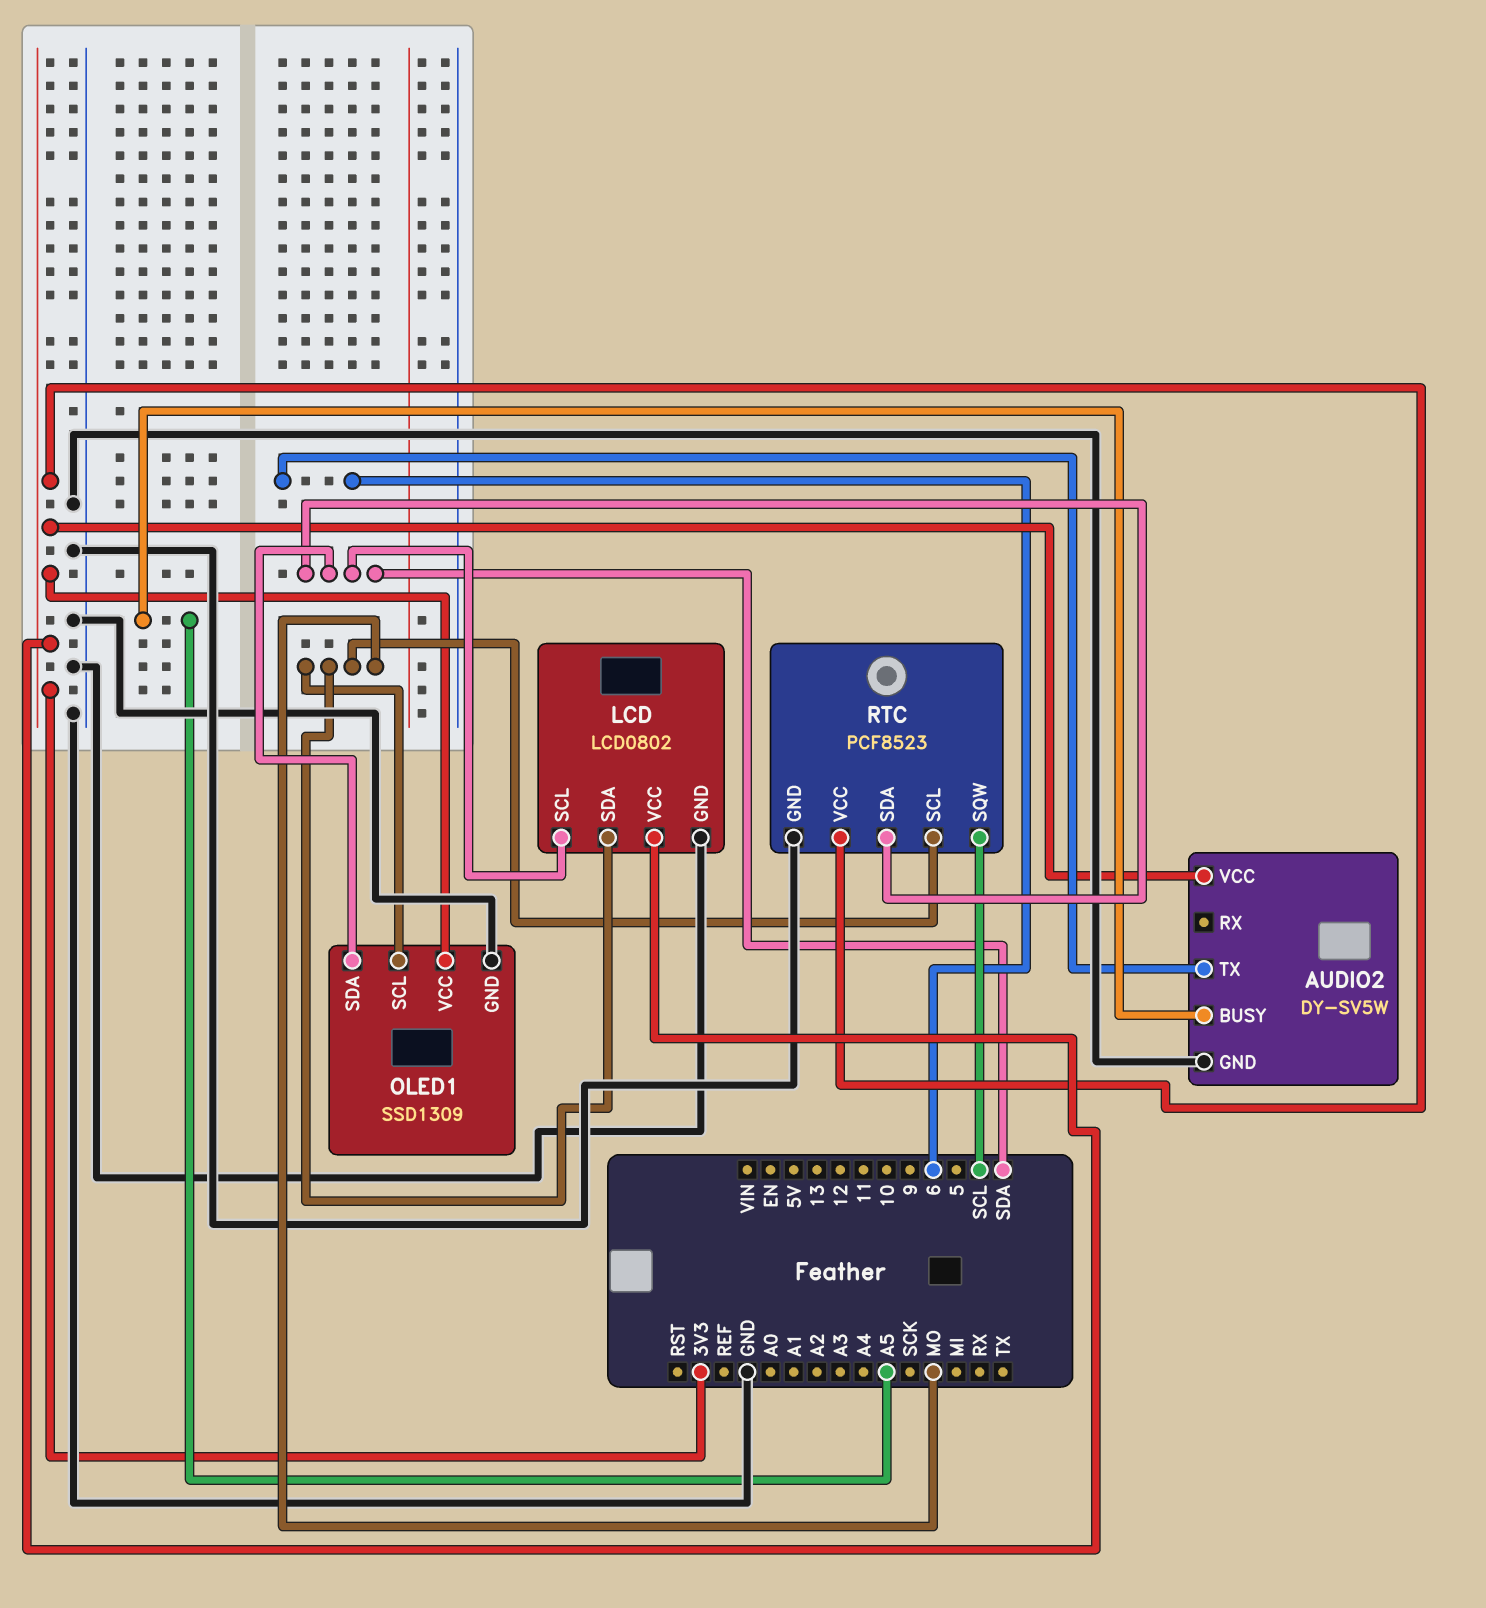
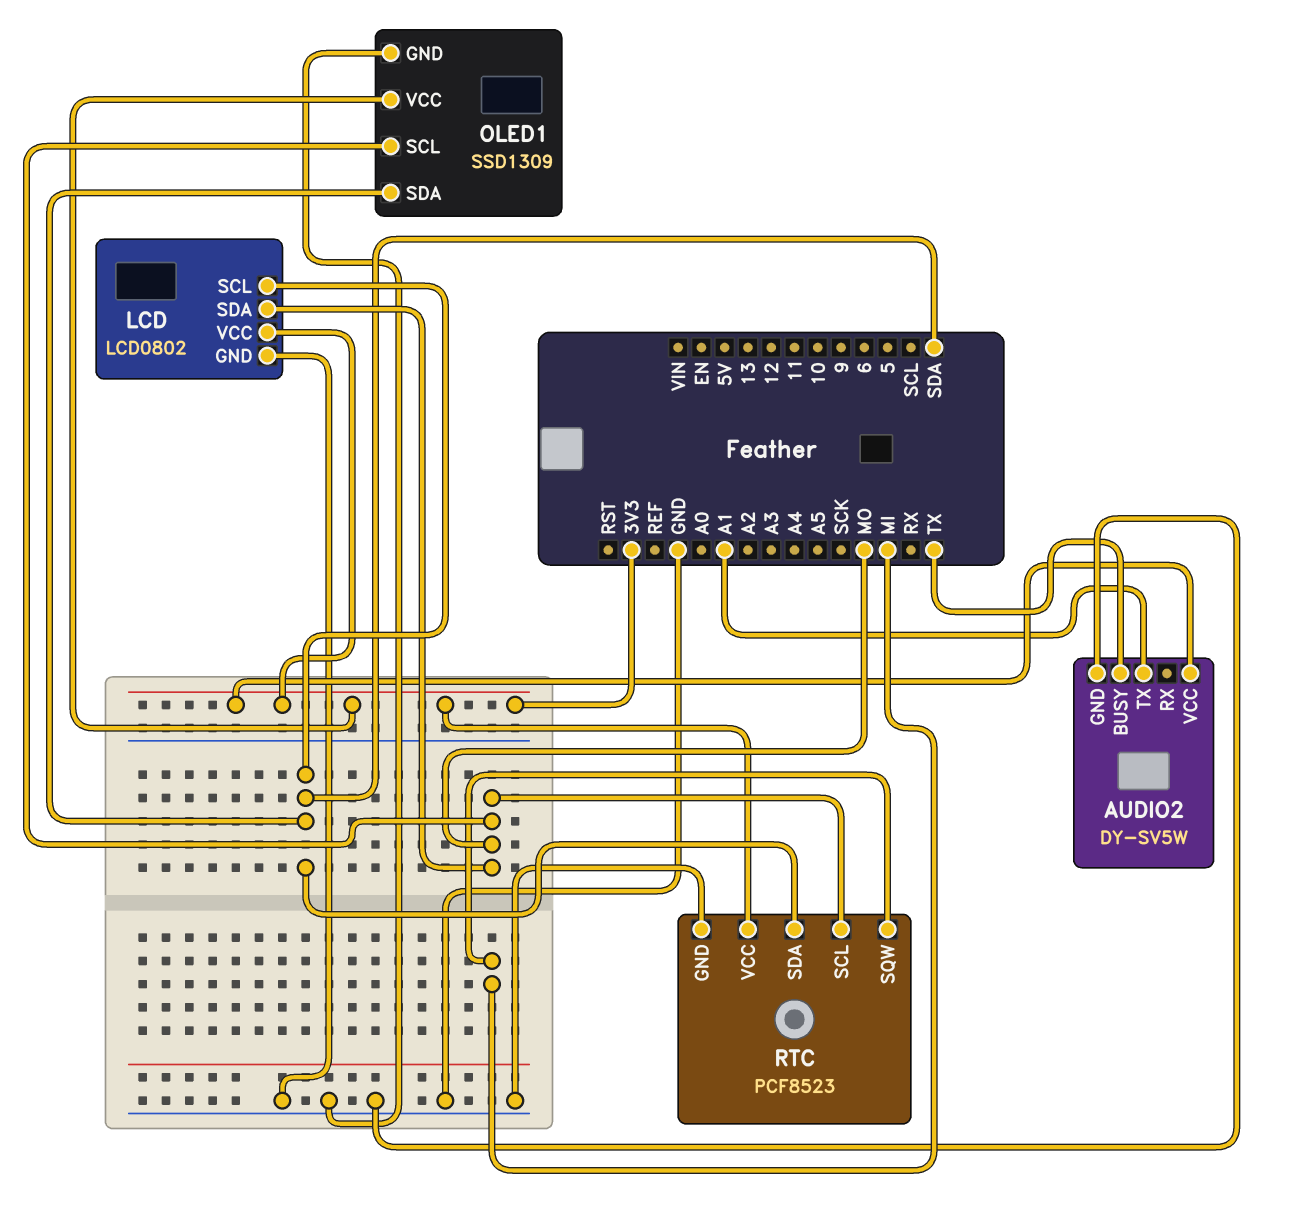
AUDIO2 pin BUSY: A5 -> TX
AUDIO2 pin TX: 6 -> A1
RTC pin SQW: SCL -> MI

